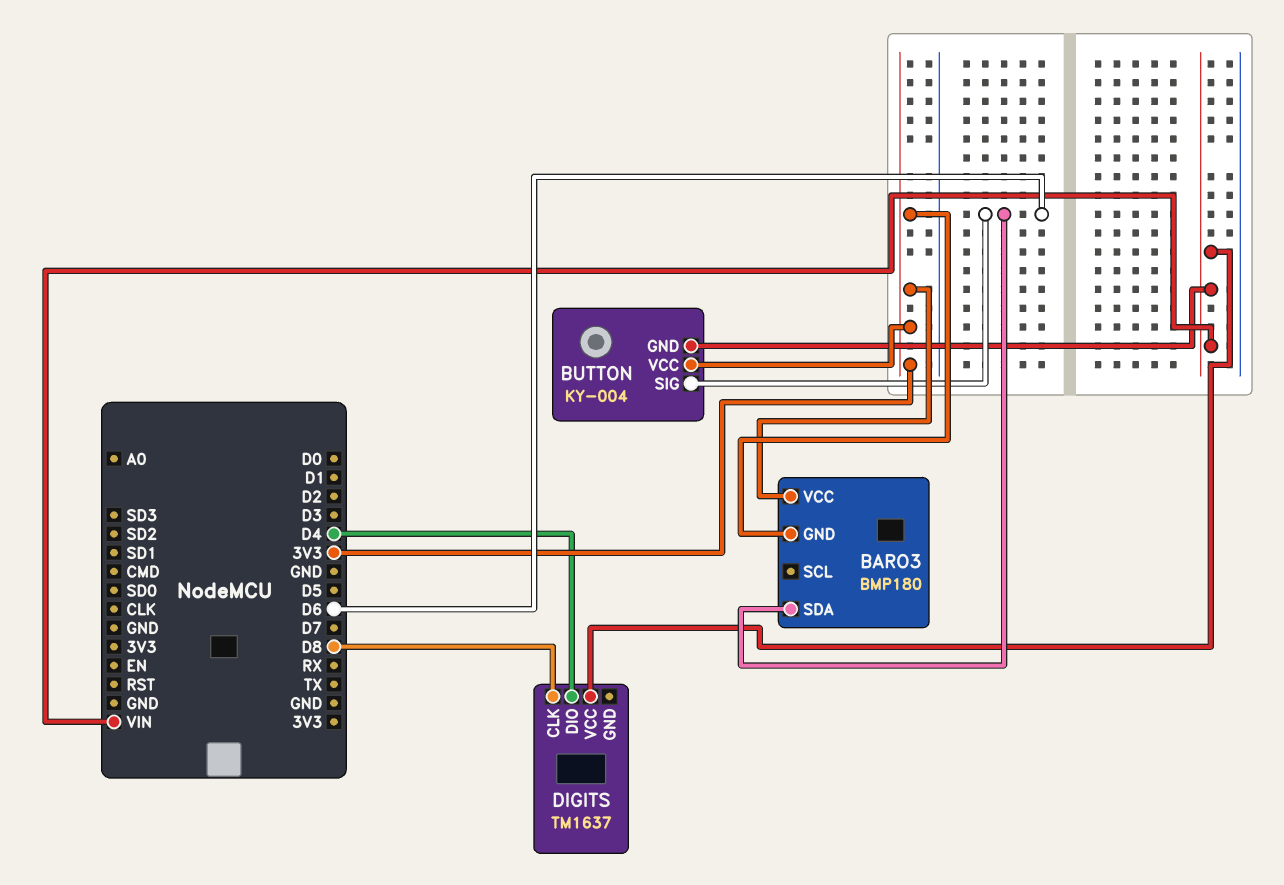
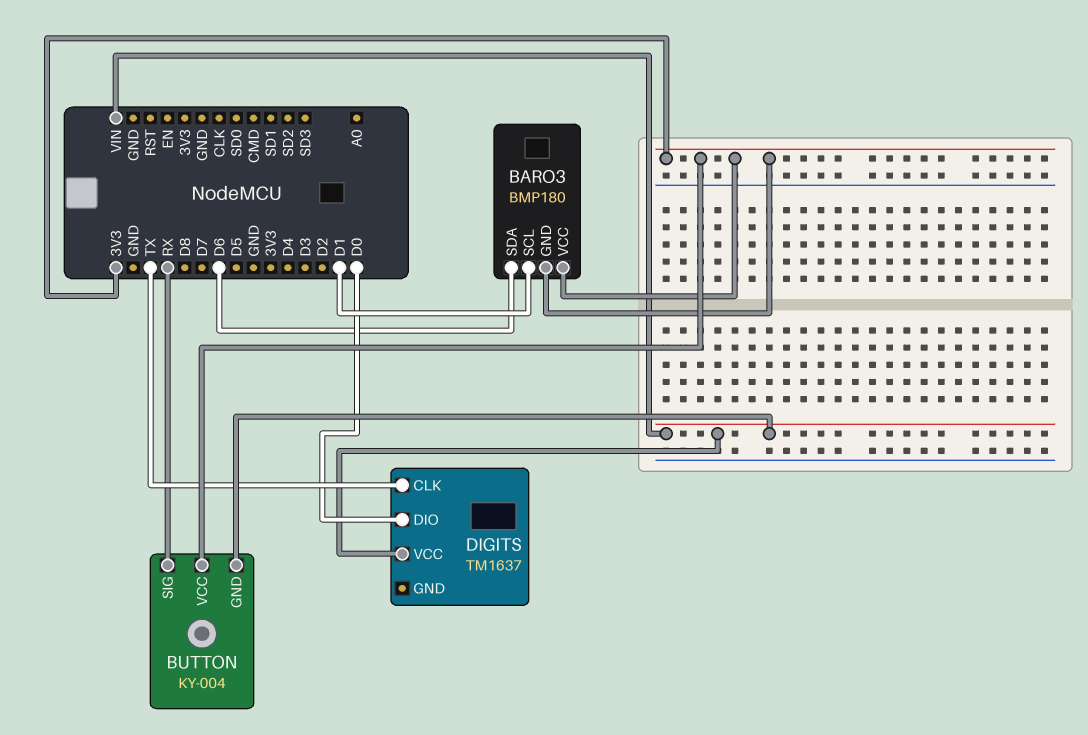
BARO3 pin SCL: none -> D1
BUTTON pin SIG: D6 -> RX
DIGITS pin CLK: D8 -> TX
DIGITS pin DIO: D4 -> D0

